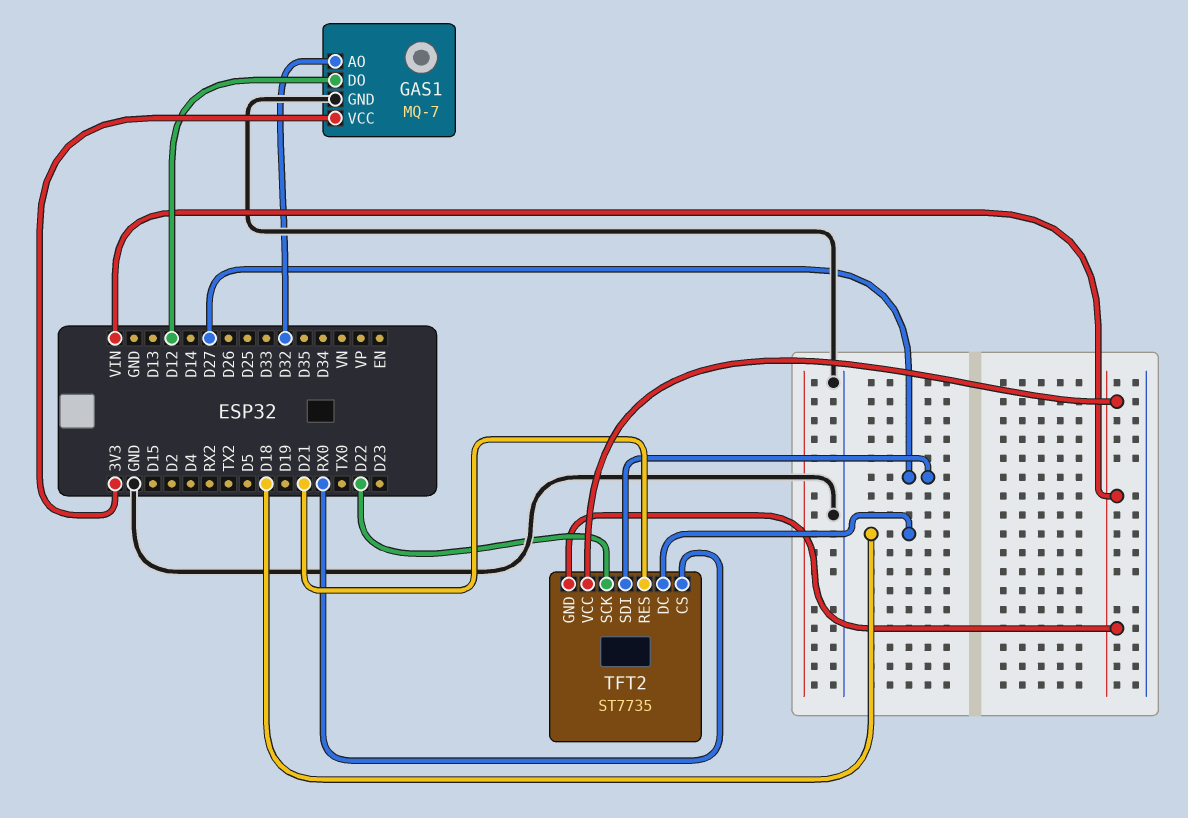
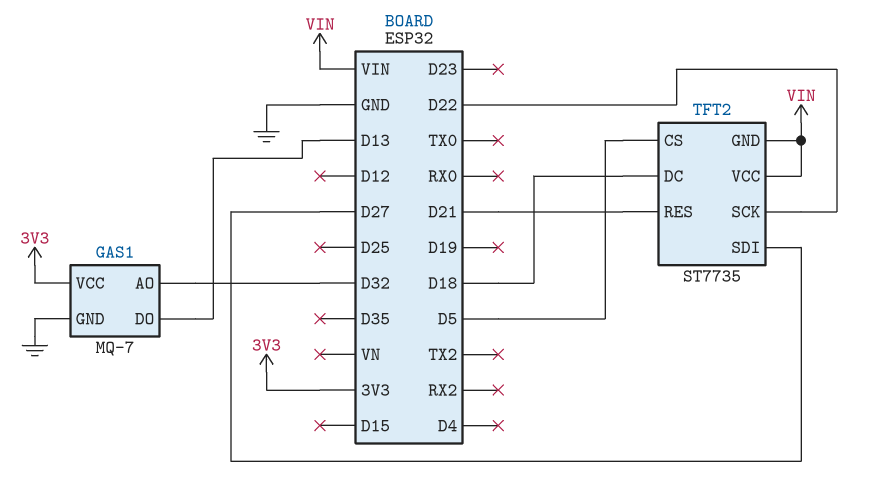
GAS1 pin DO: D12 -> D13
TFT2 pin CS: RX0 -> D5

